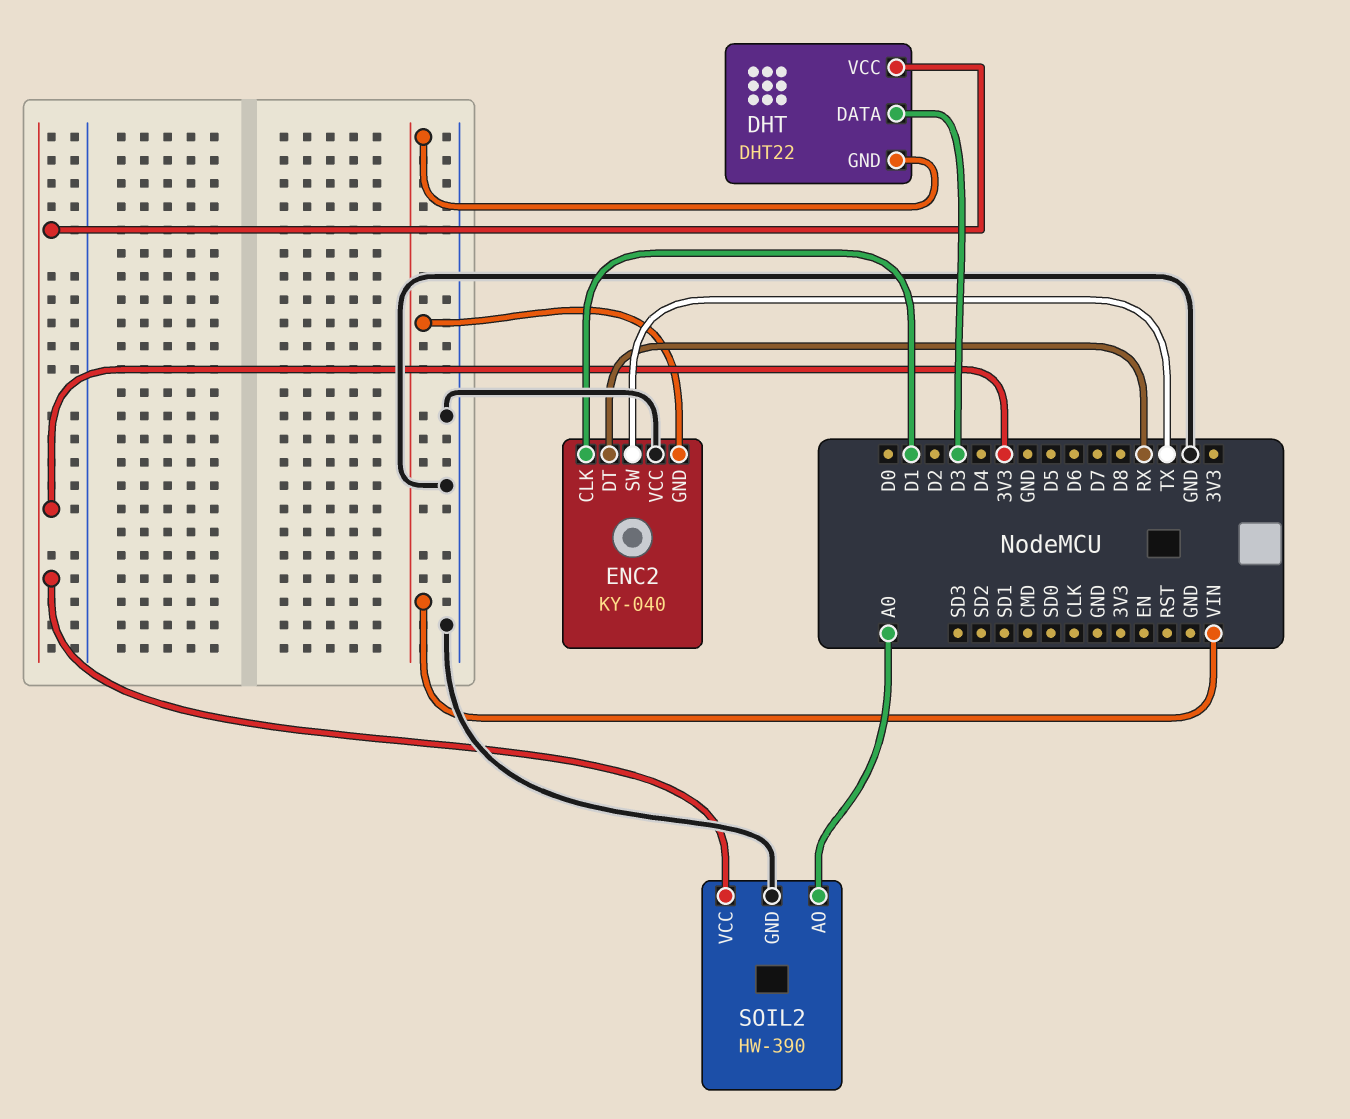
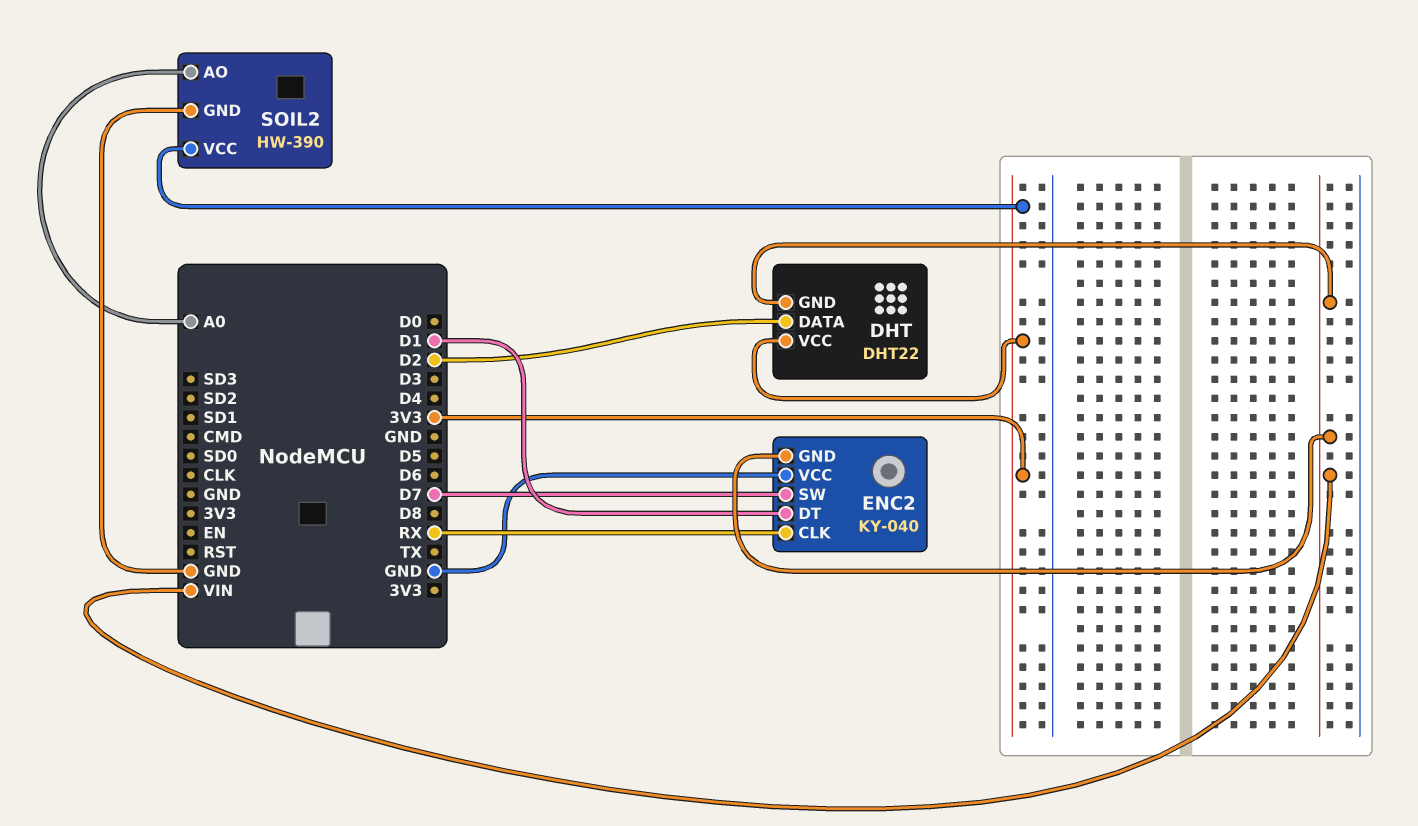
DHT pin DATA: D3 -> D2
ENC2 pin CLK: D1 -> RX
ENC2 pin DT: RX -> D1
ENC2 pin SW: TX -> D7

